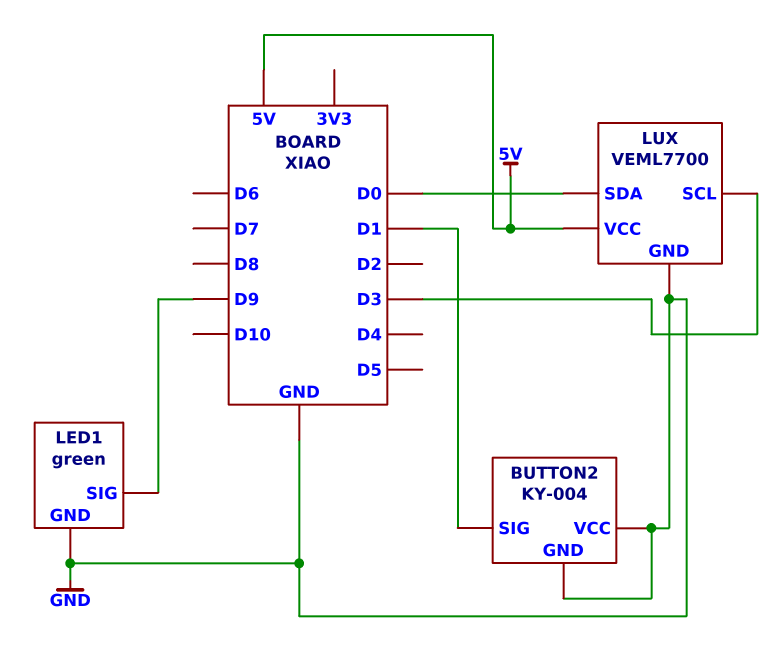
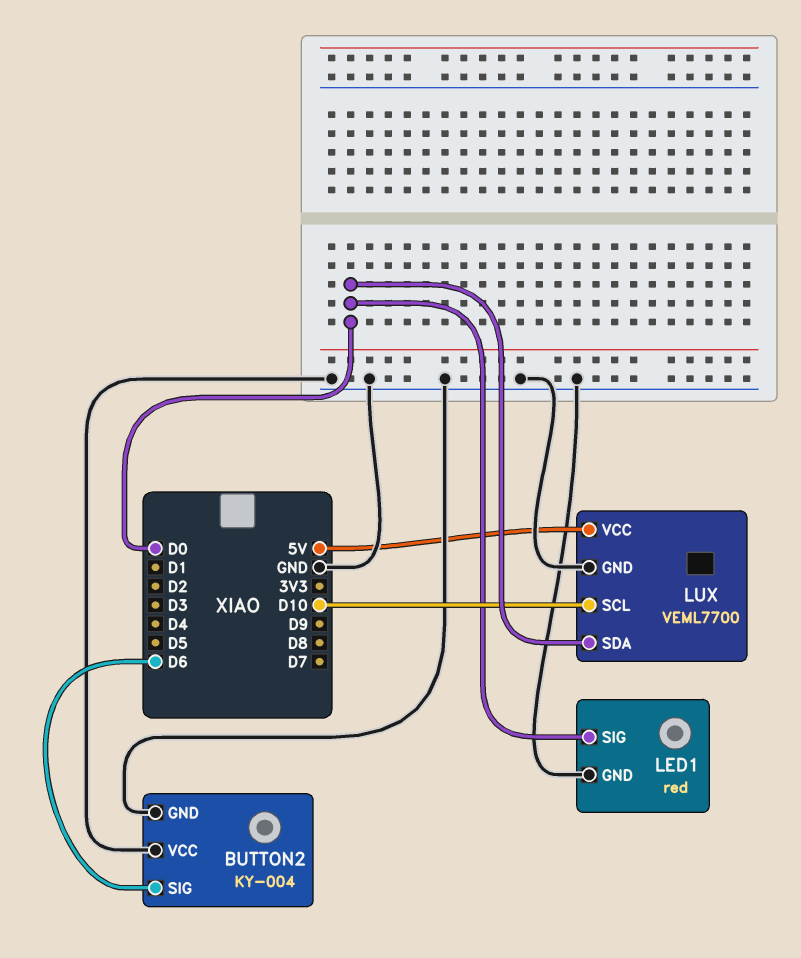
BUTTON2 pin SIG: D1 -> D6
LED1: green -> red
LED1 pin SIG: D9 -> D0
LUX pin SCL: D3 -> D10

